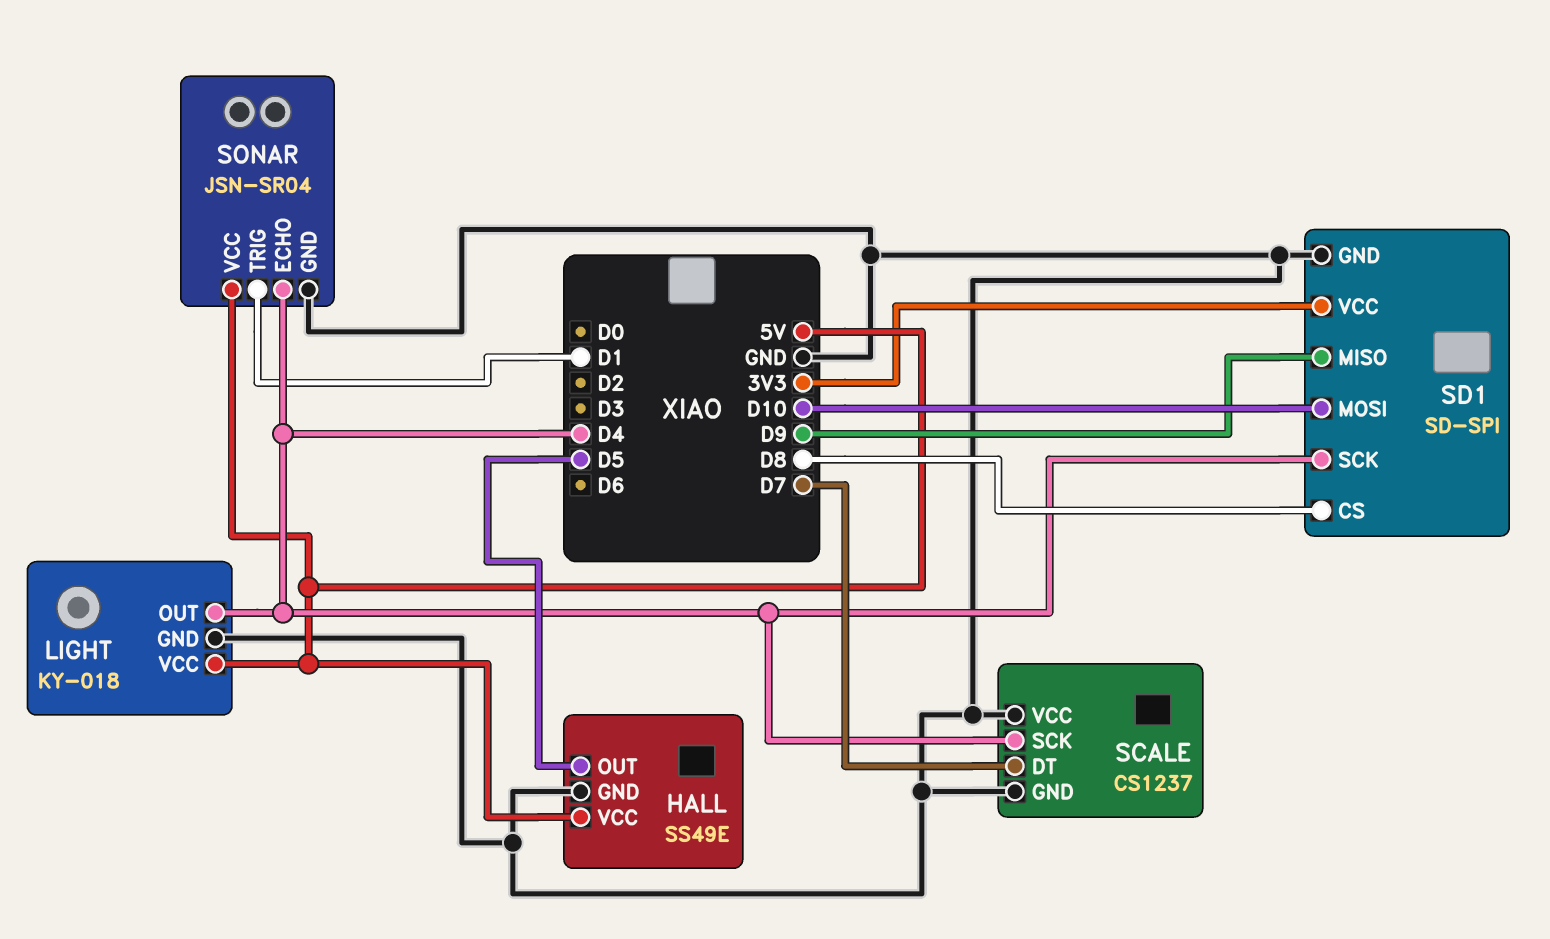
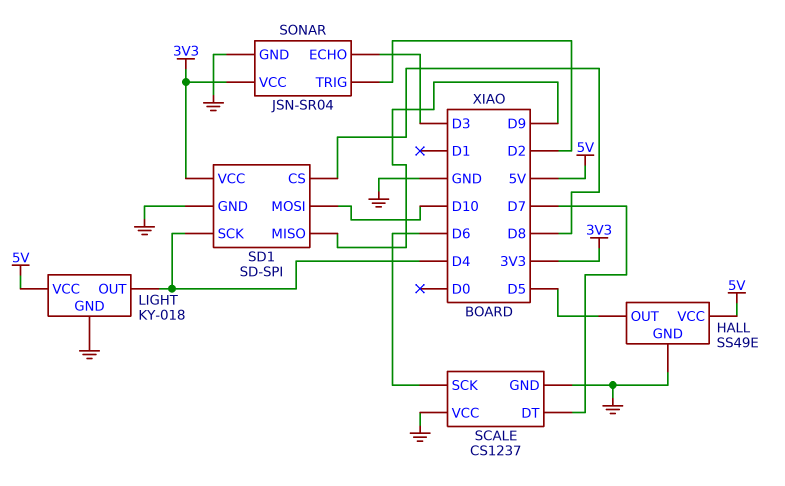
SCALE pin SCK: D4 -> D6
SONAR pin ECHO: D4 -> D3
SONAR pin TRIG: D1 -> D2
SONAR pin VCC: 5V -> 3V3

